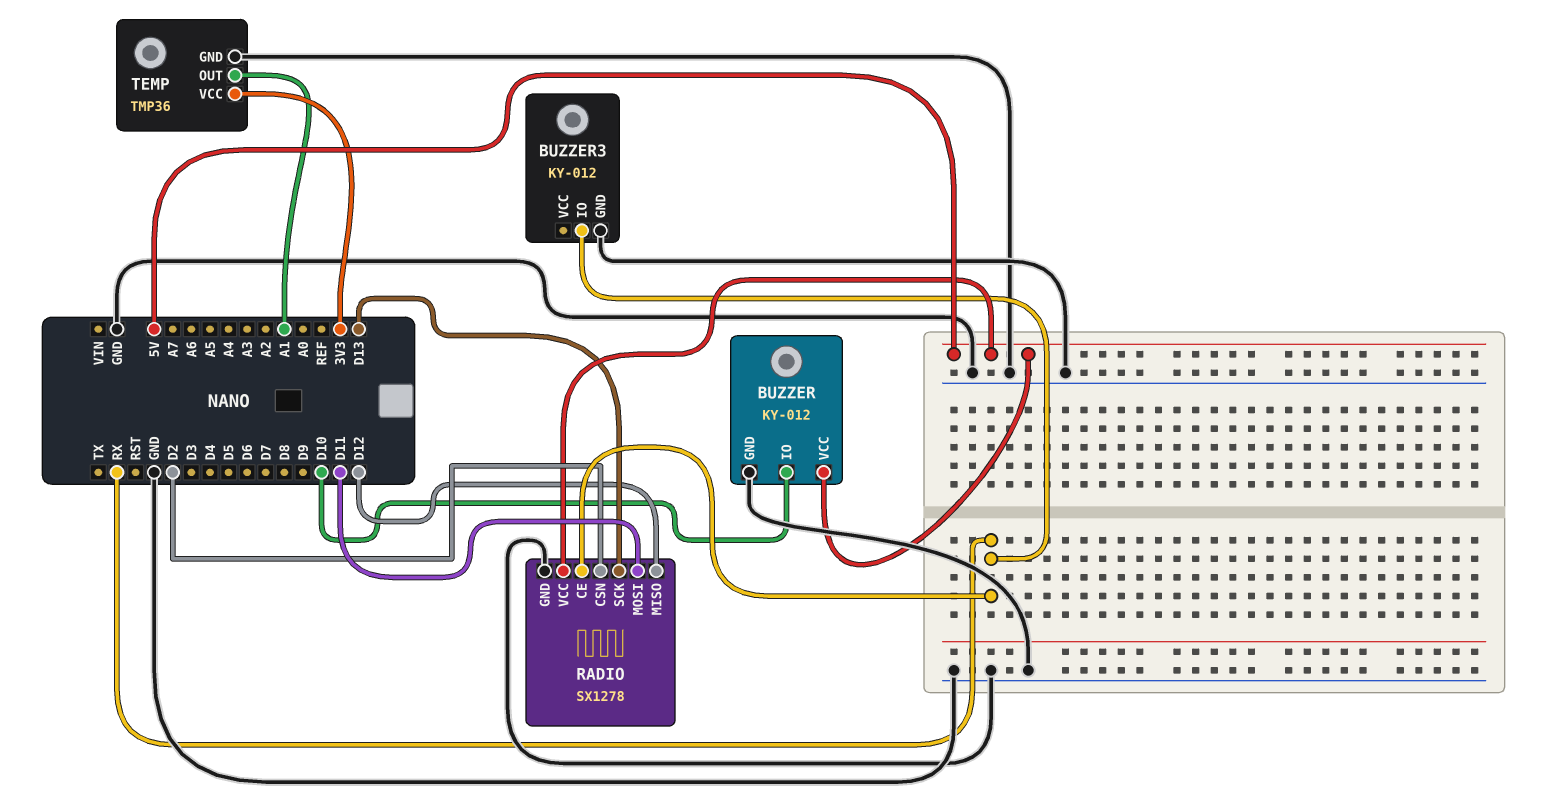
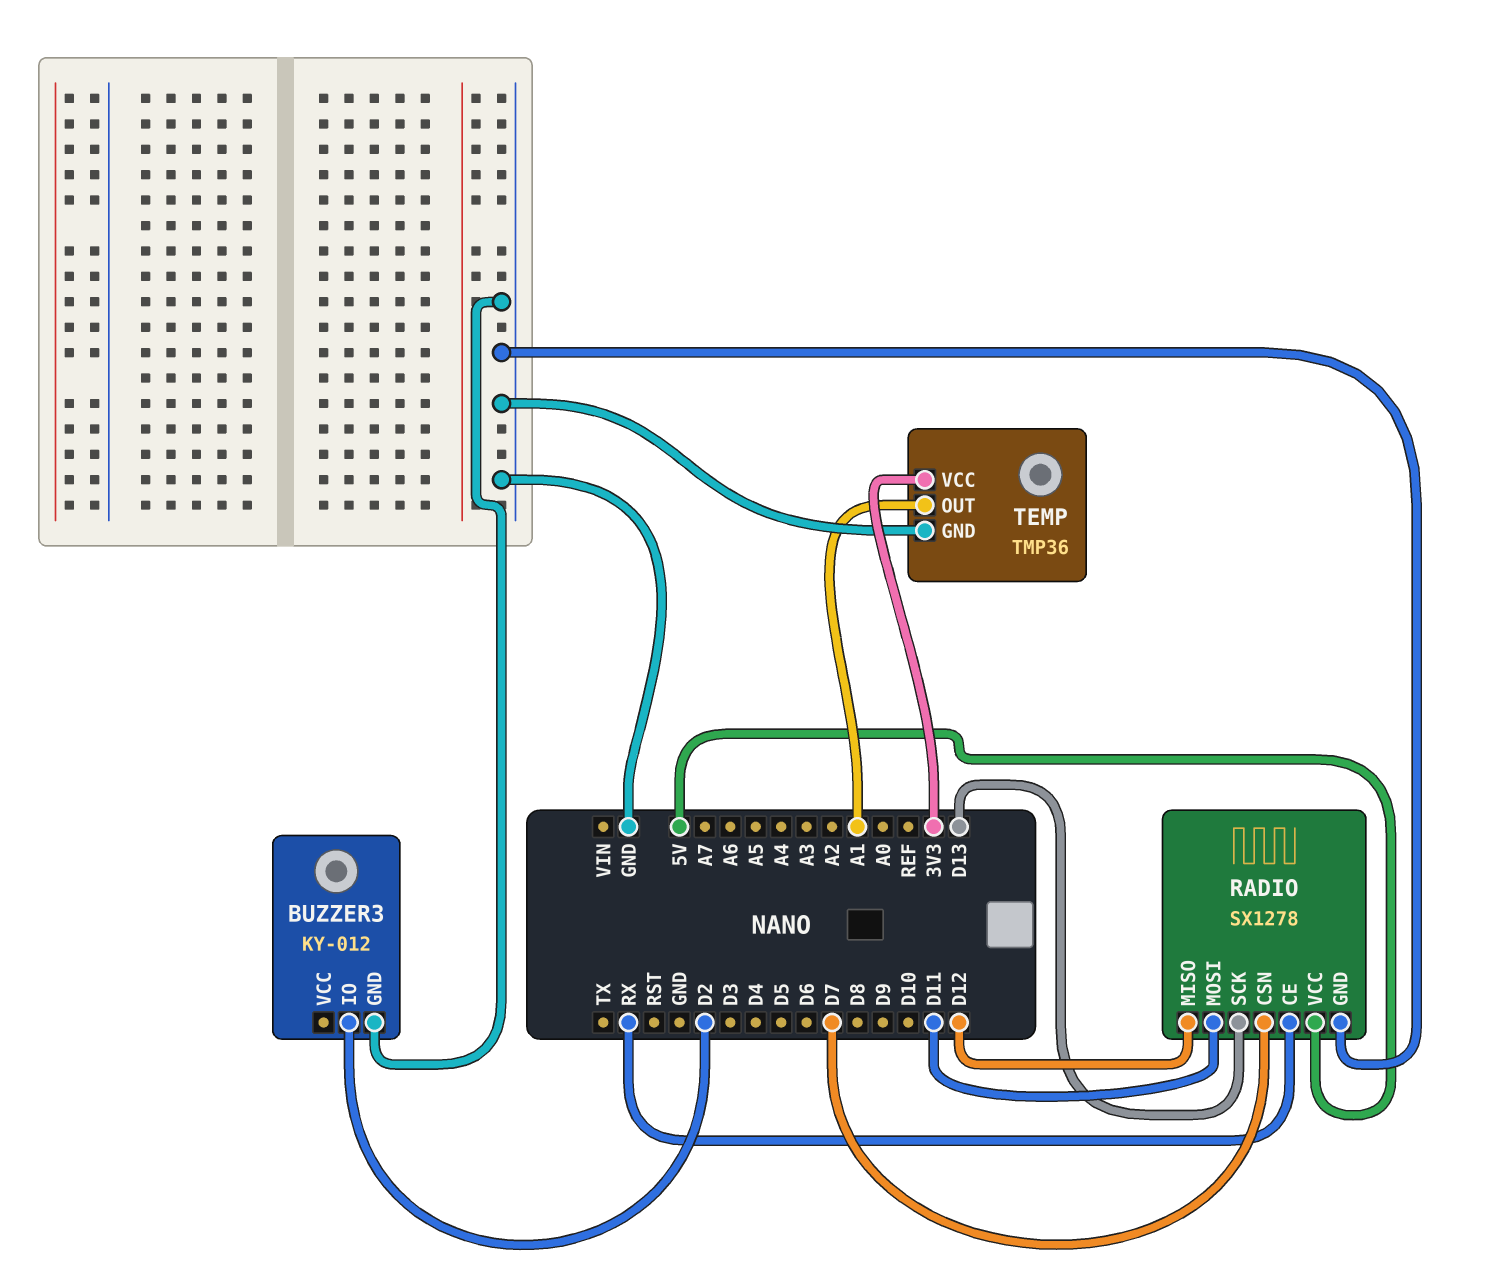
BUZZER: KY-012 -> none
BUZZER pin GND: GND -> none
BUZZER pin IO: D10 -> none
BUZZER pin VCC: 5V -> none
BUZZER3 pin IO: RX -> D2
RADIO pin CSN: D2 -> D7

